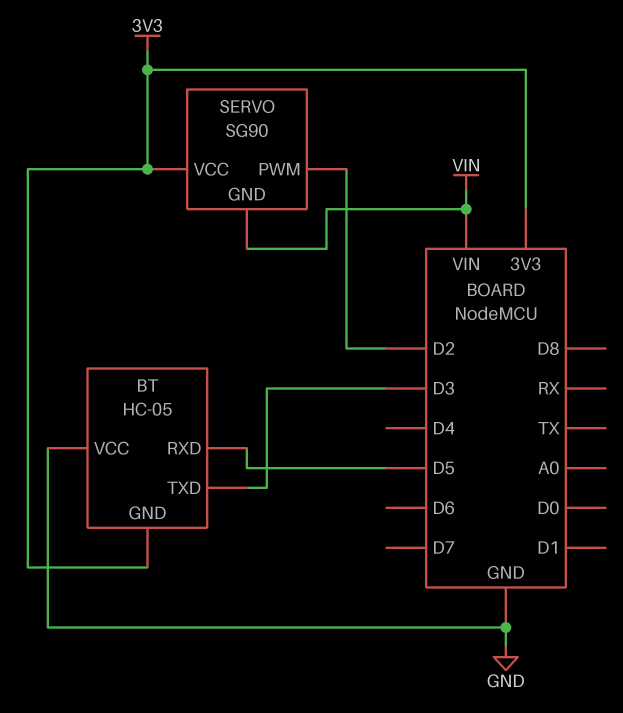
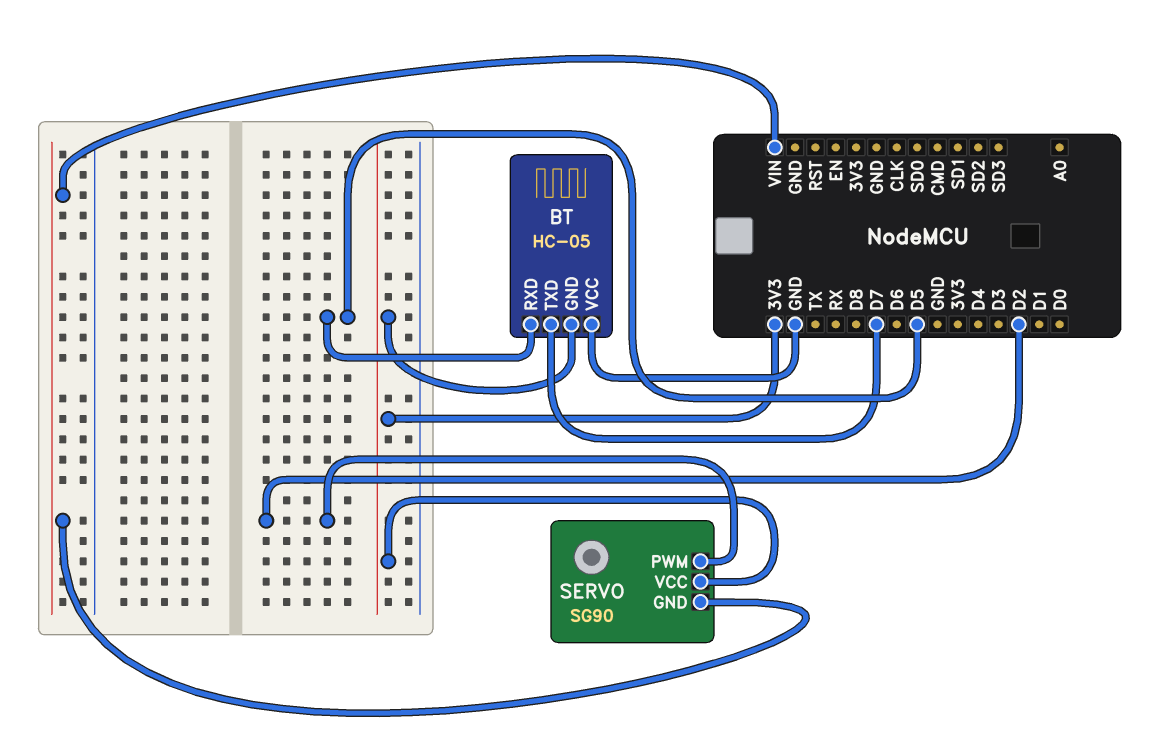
BT pin TXD: D3 -> D7

